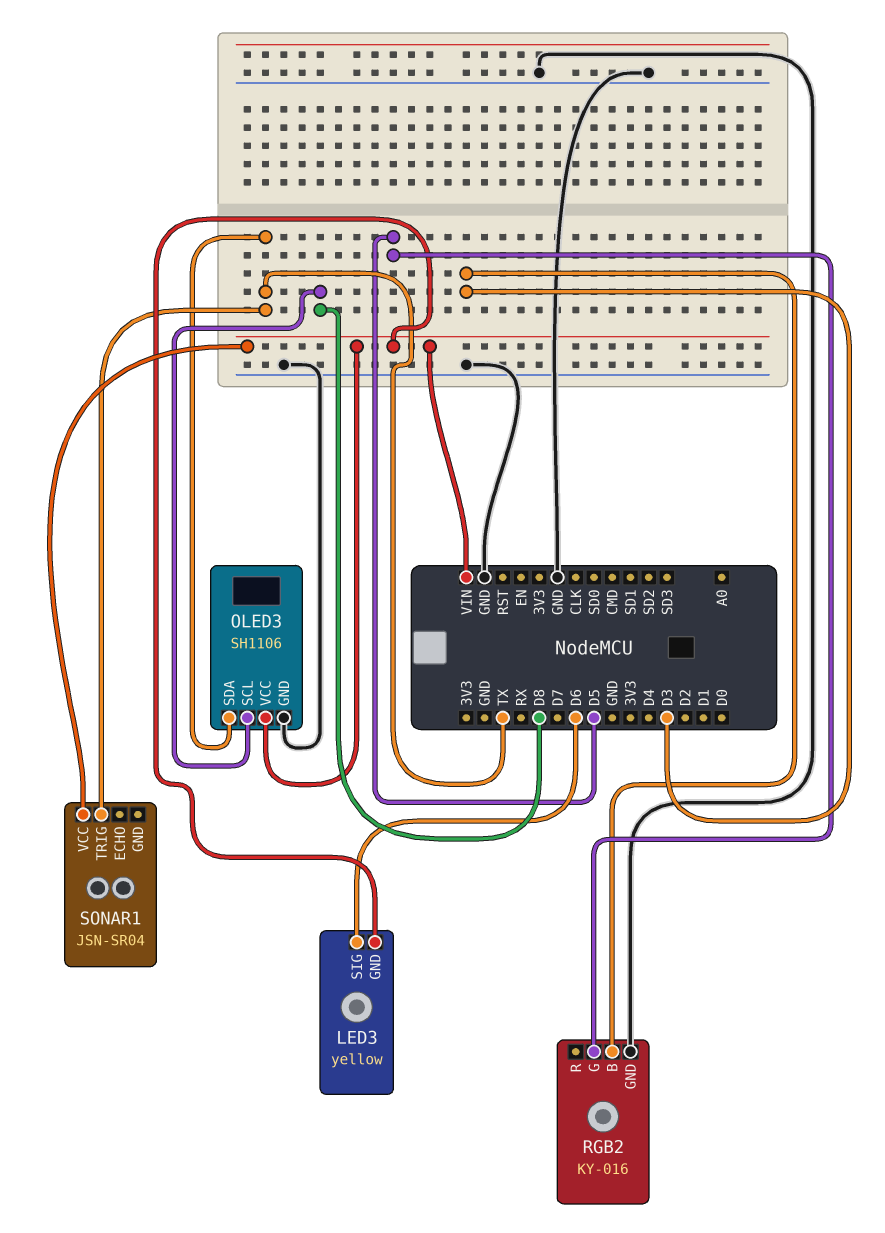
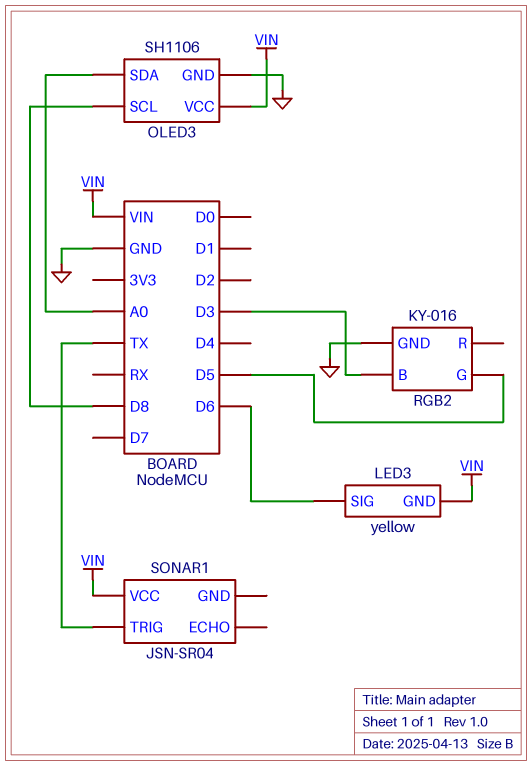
OLED3 pin SDA: TX -> A0

